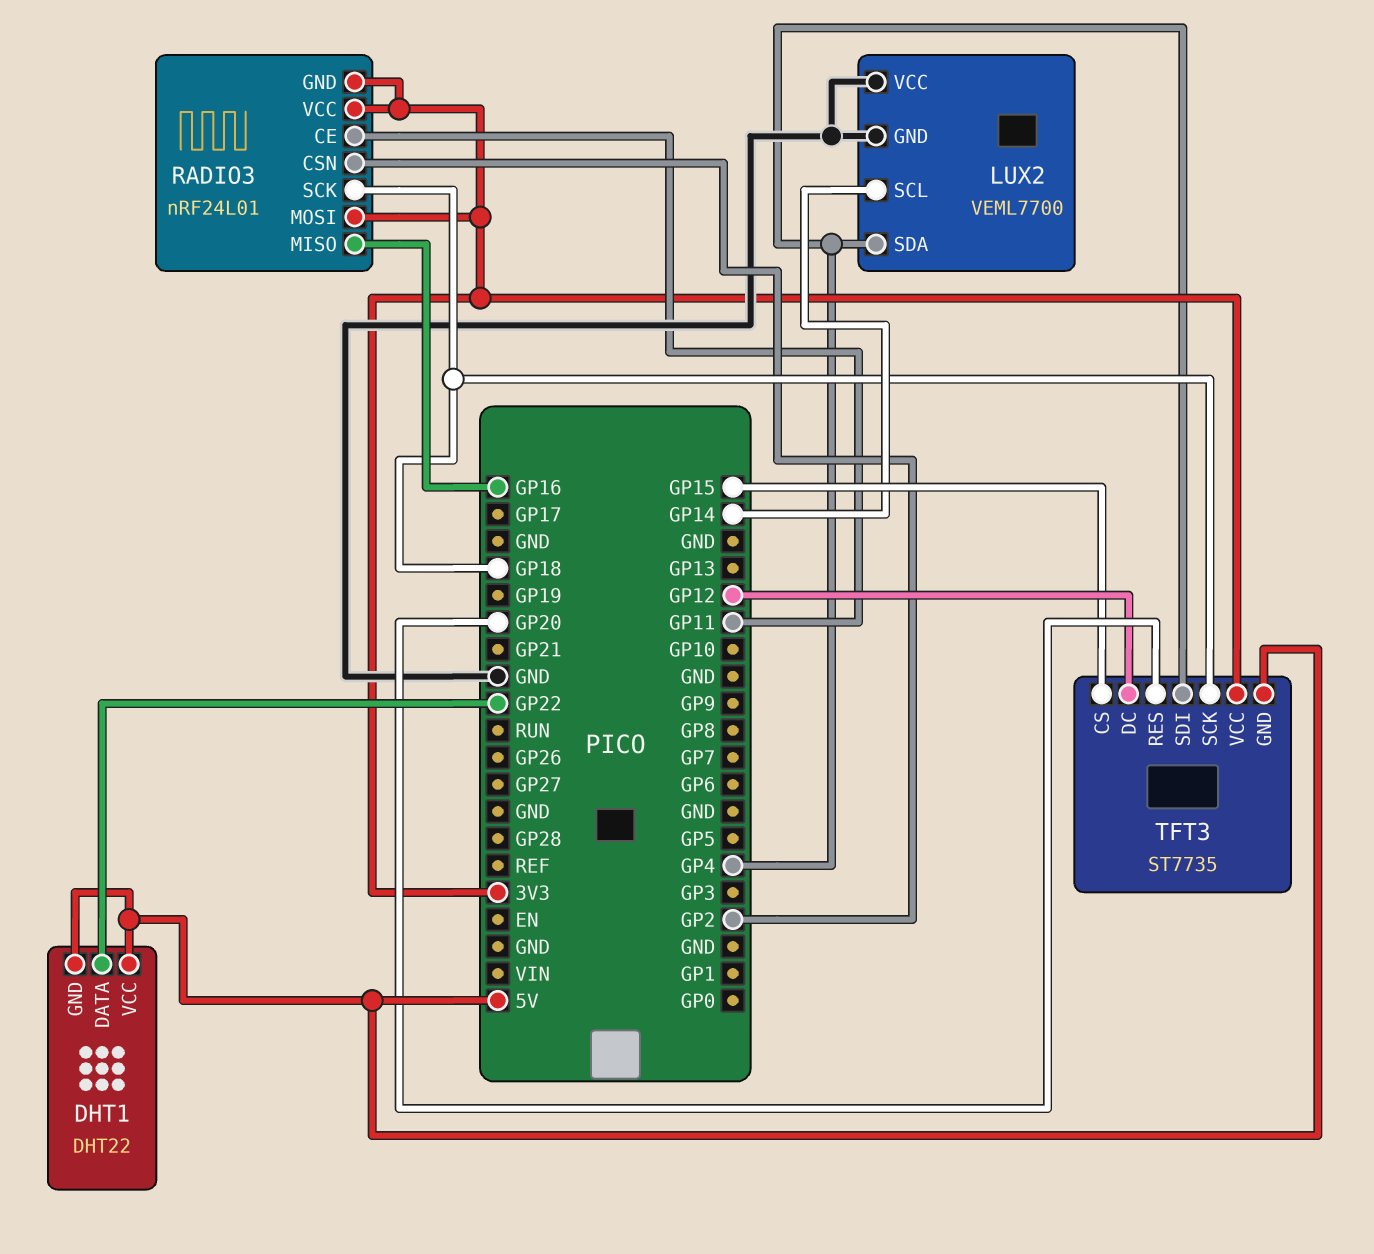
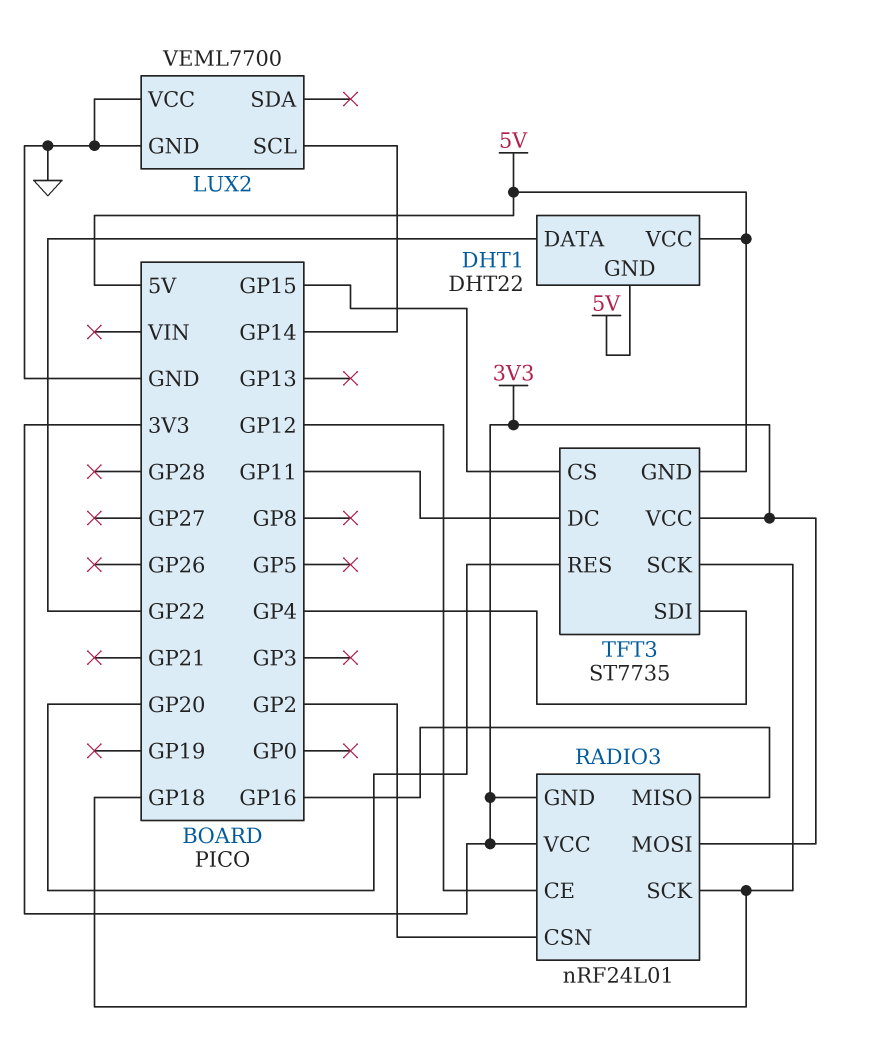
LUX2 pin SDA: GP4 -> none
RADIO3 pin CE: GP11 -> GP12
TFT3 pin DC: GP12 -> GP11

